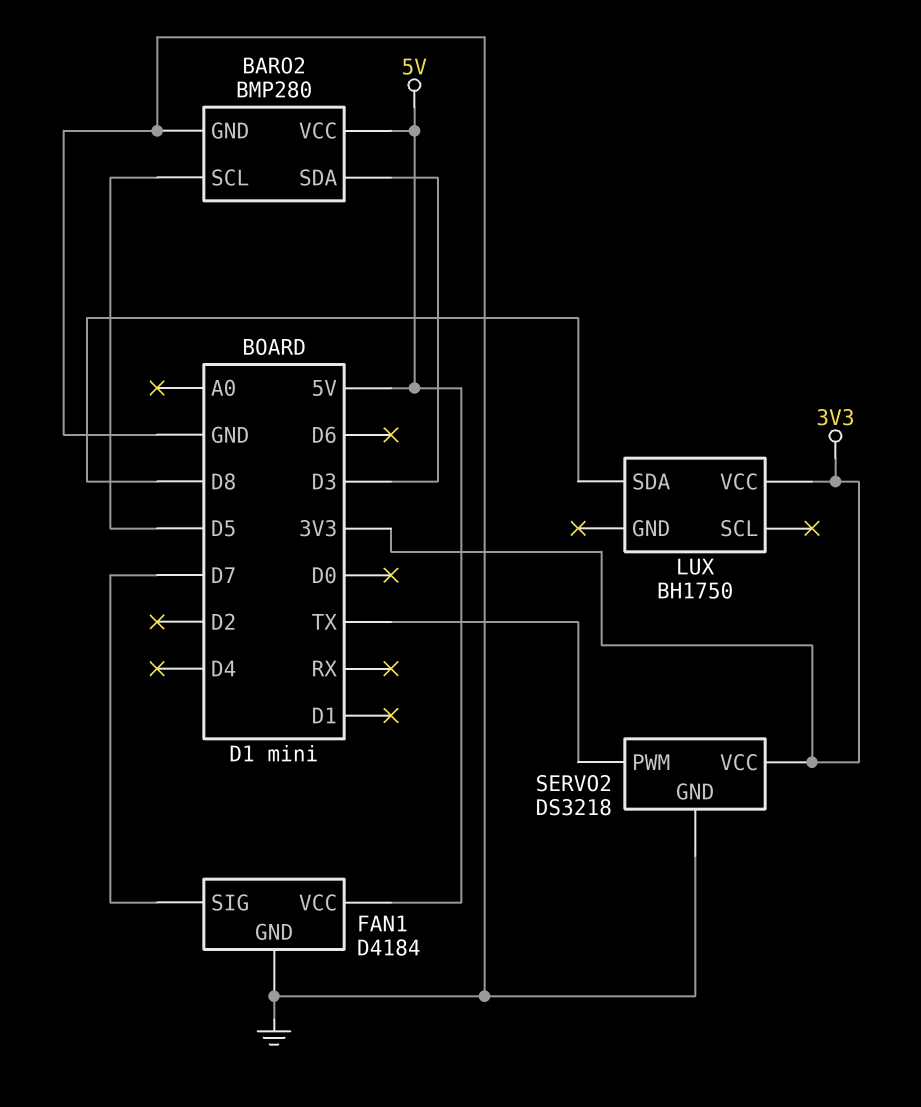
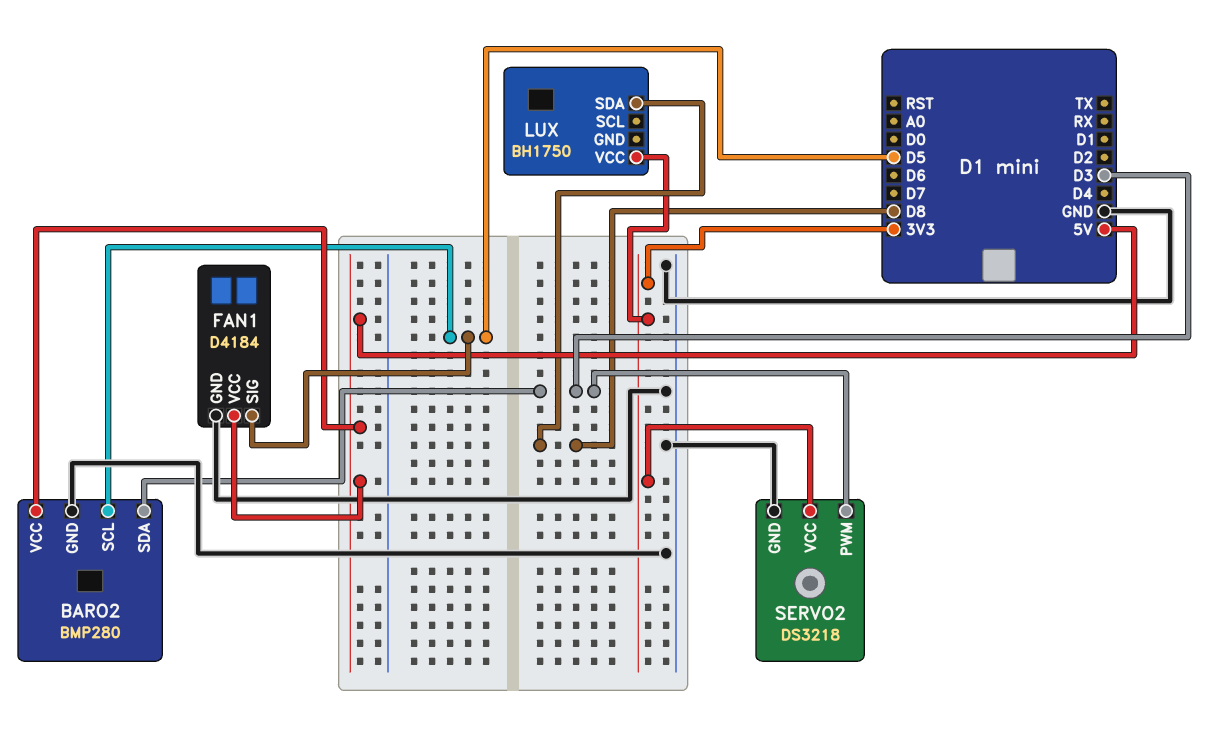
FAN1 pin SIG: D7 -> D5
SERVO2 pin PWM: TX -> D3

